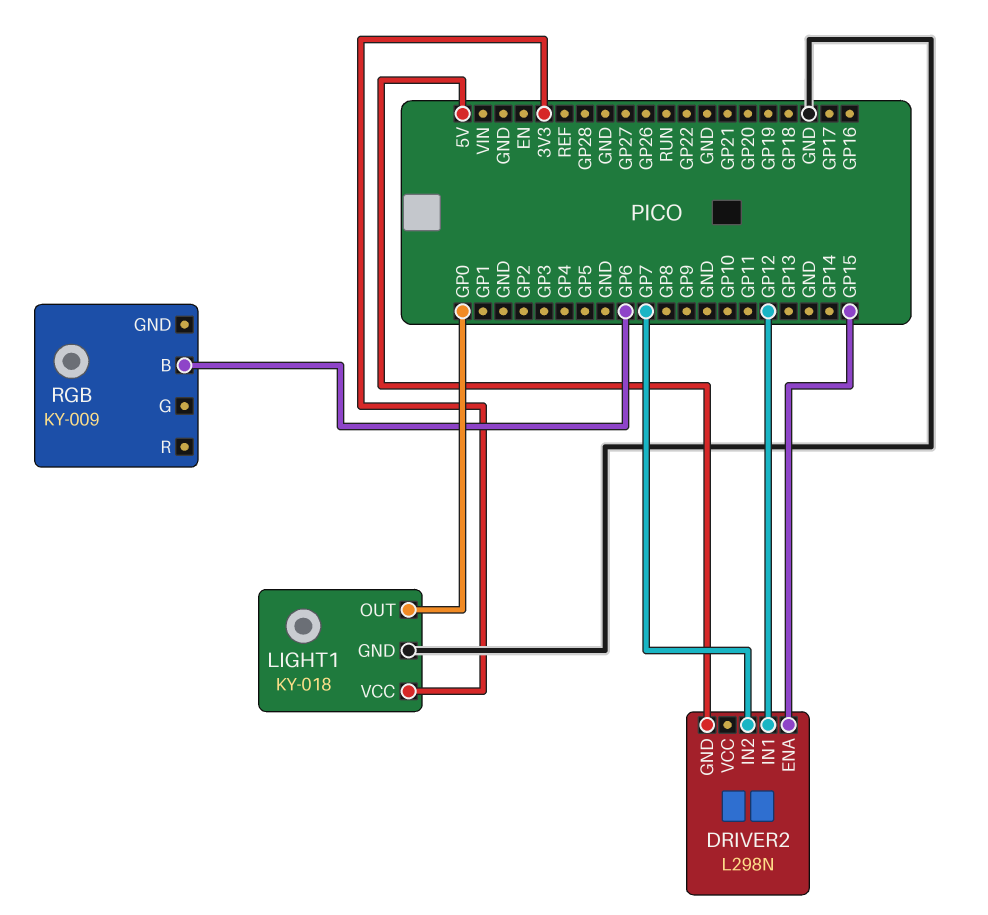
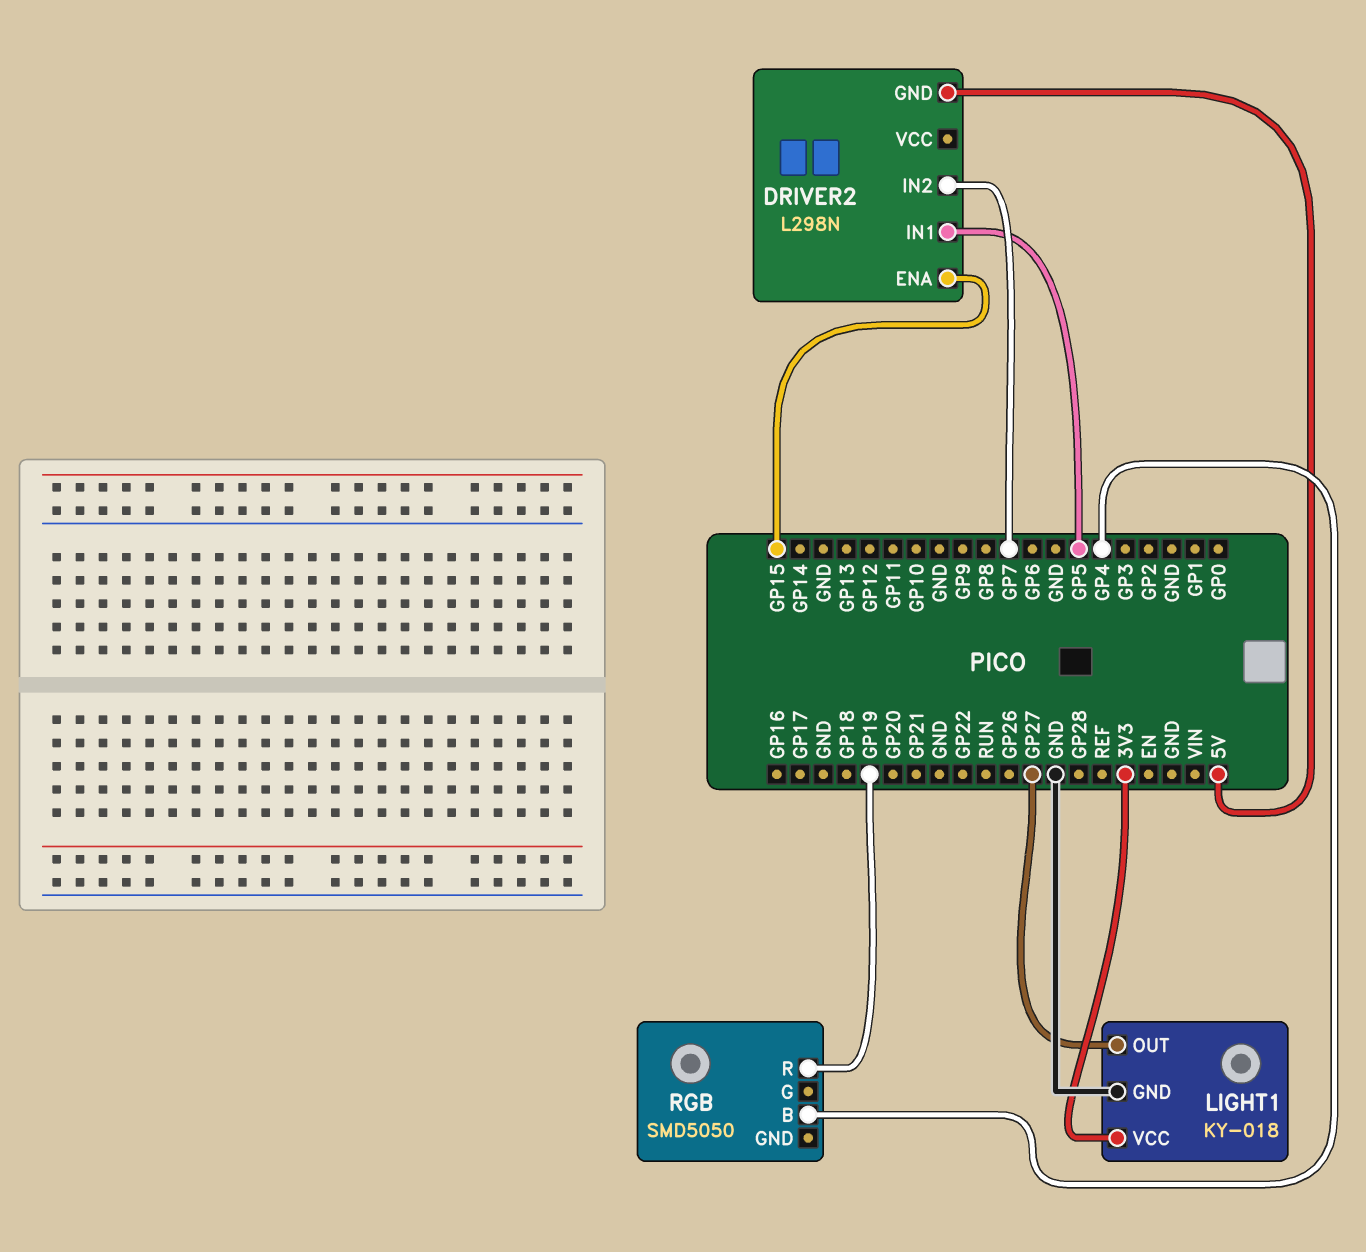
DRIVER2 pin IN1: GP12 -> GP5
LIGHT1 pin OUT: GP0 -> GP27
RGB: KY-009 -> SMD5050
RGB pin B: GP6 -> GP4
RGB pin R: none -> GP19

